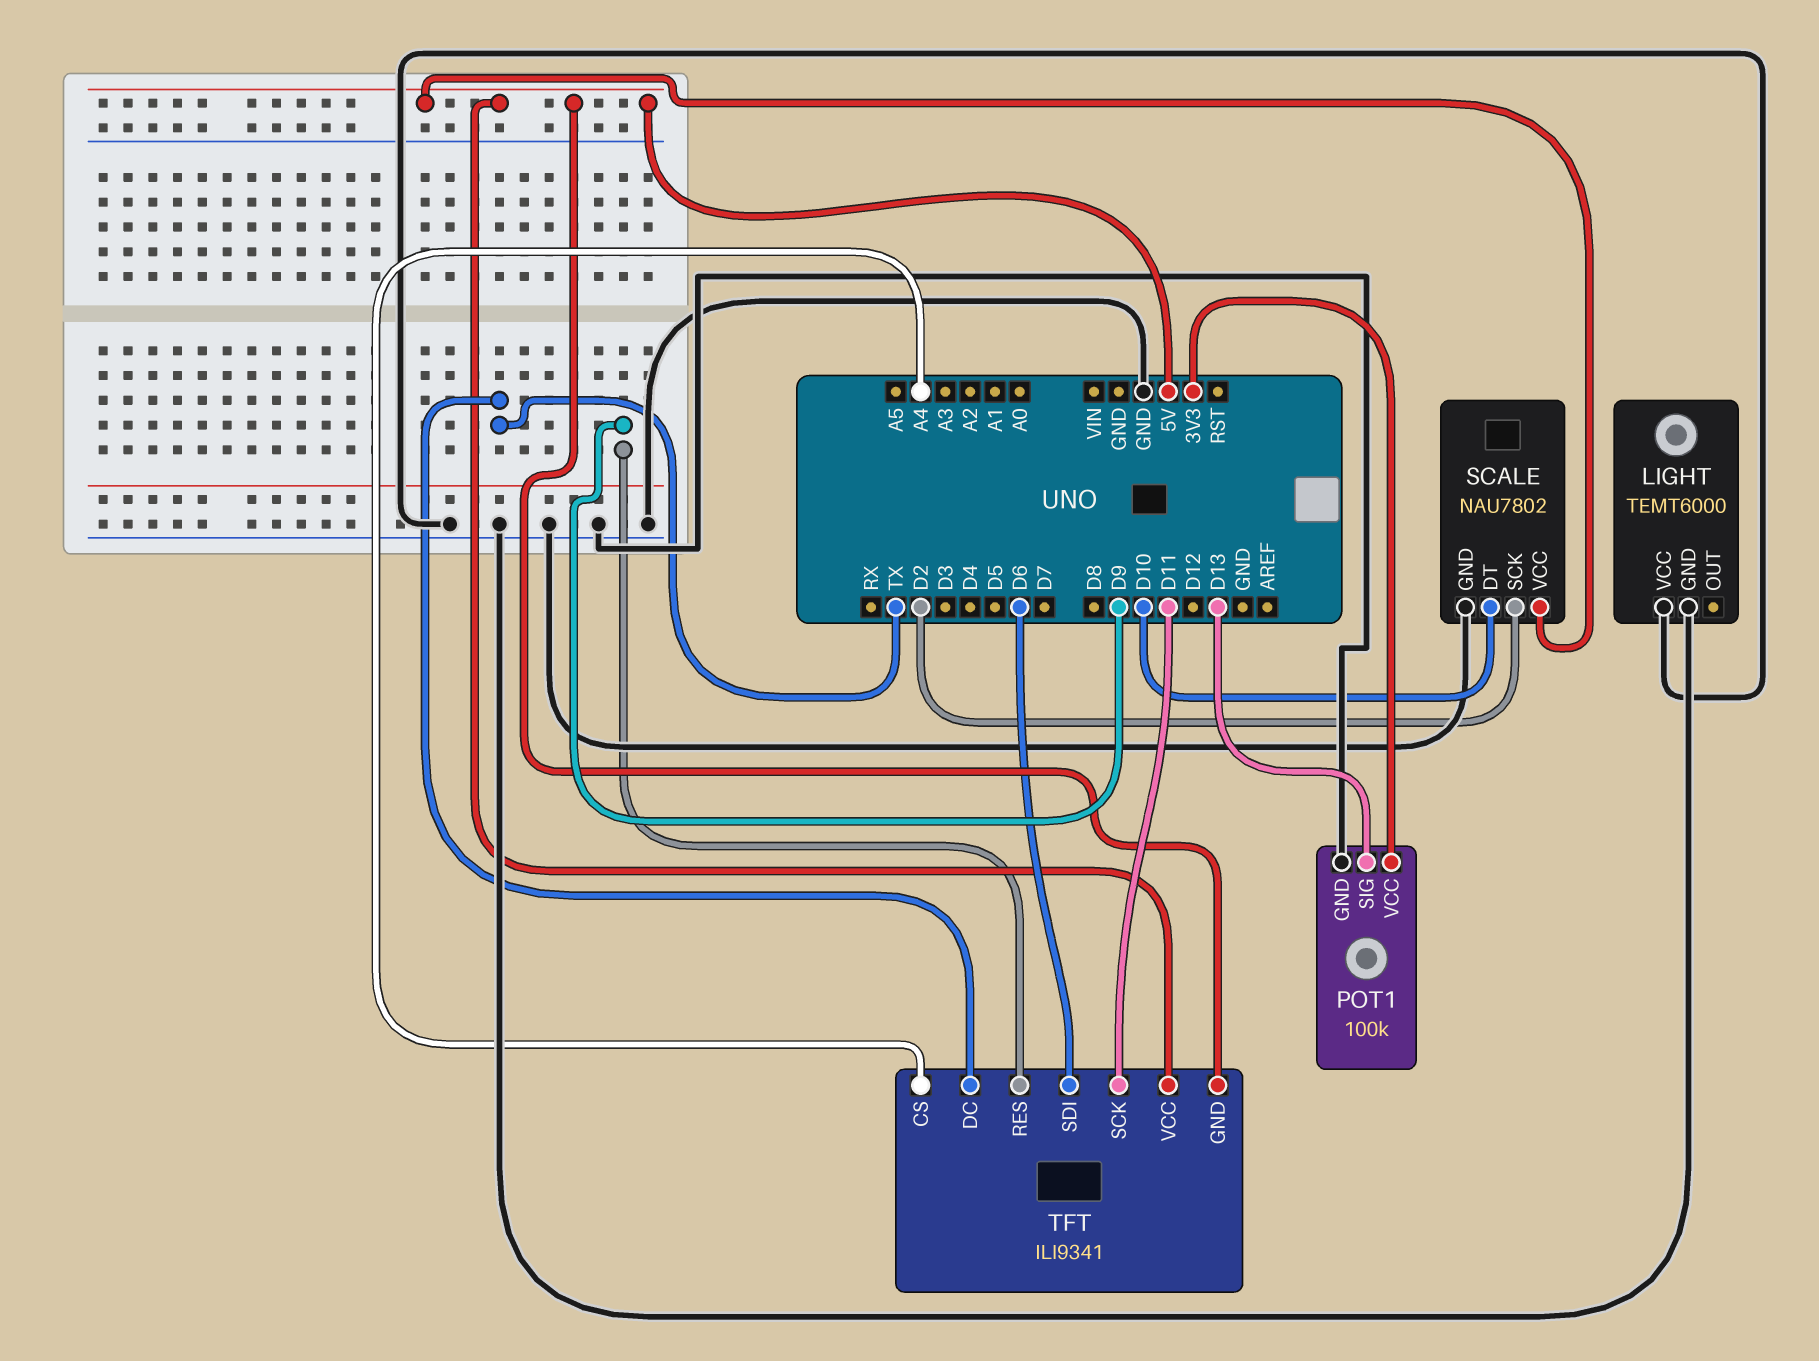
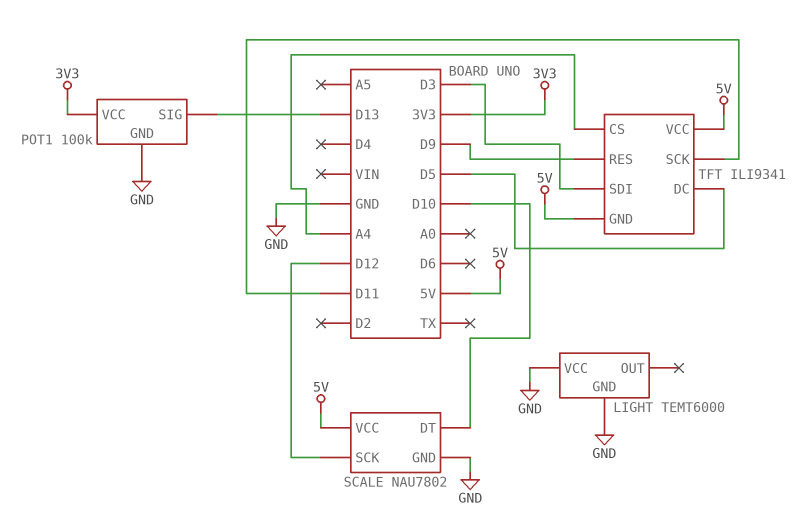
SCALE pin SCK: D2 -> D12
TFT pin DC: TX -> D5
TFT pin SDI: D6 -> D3

